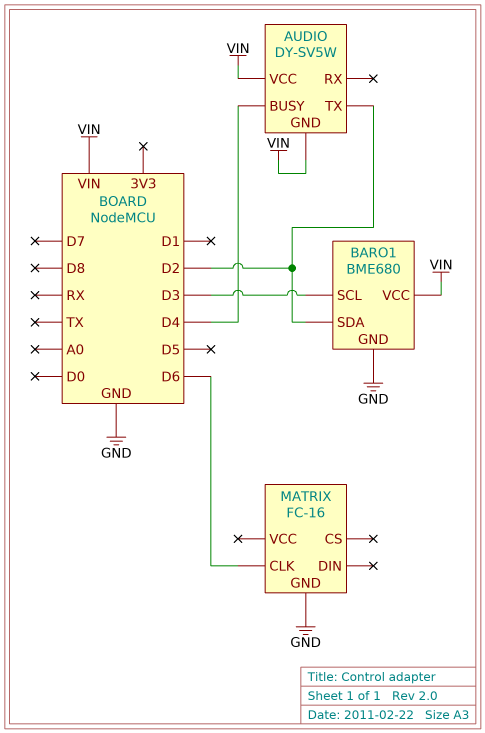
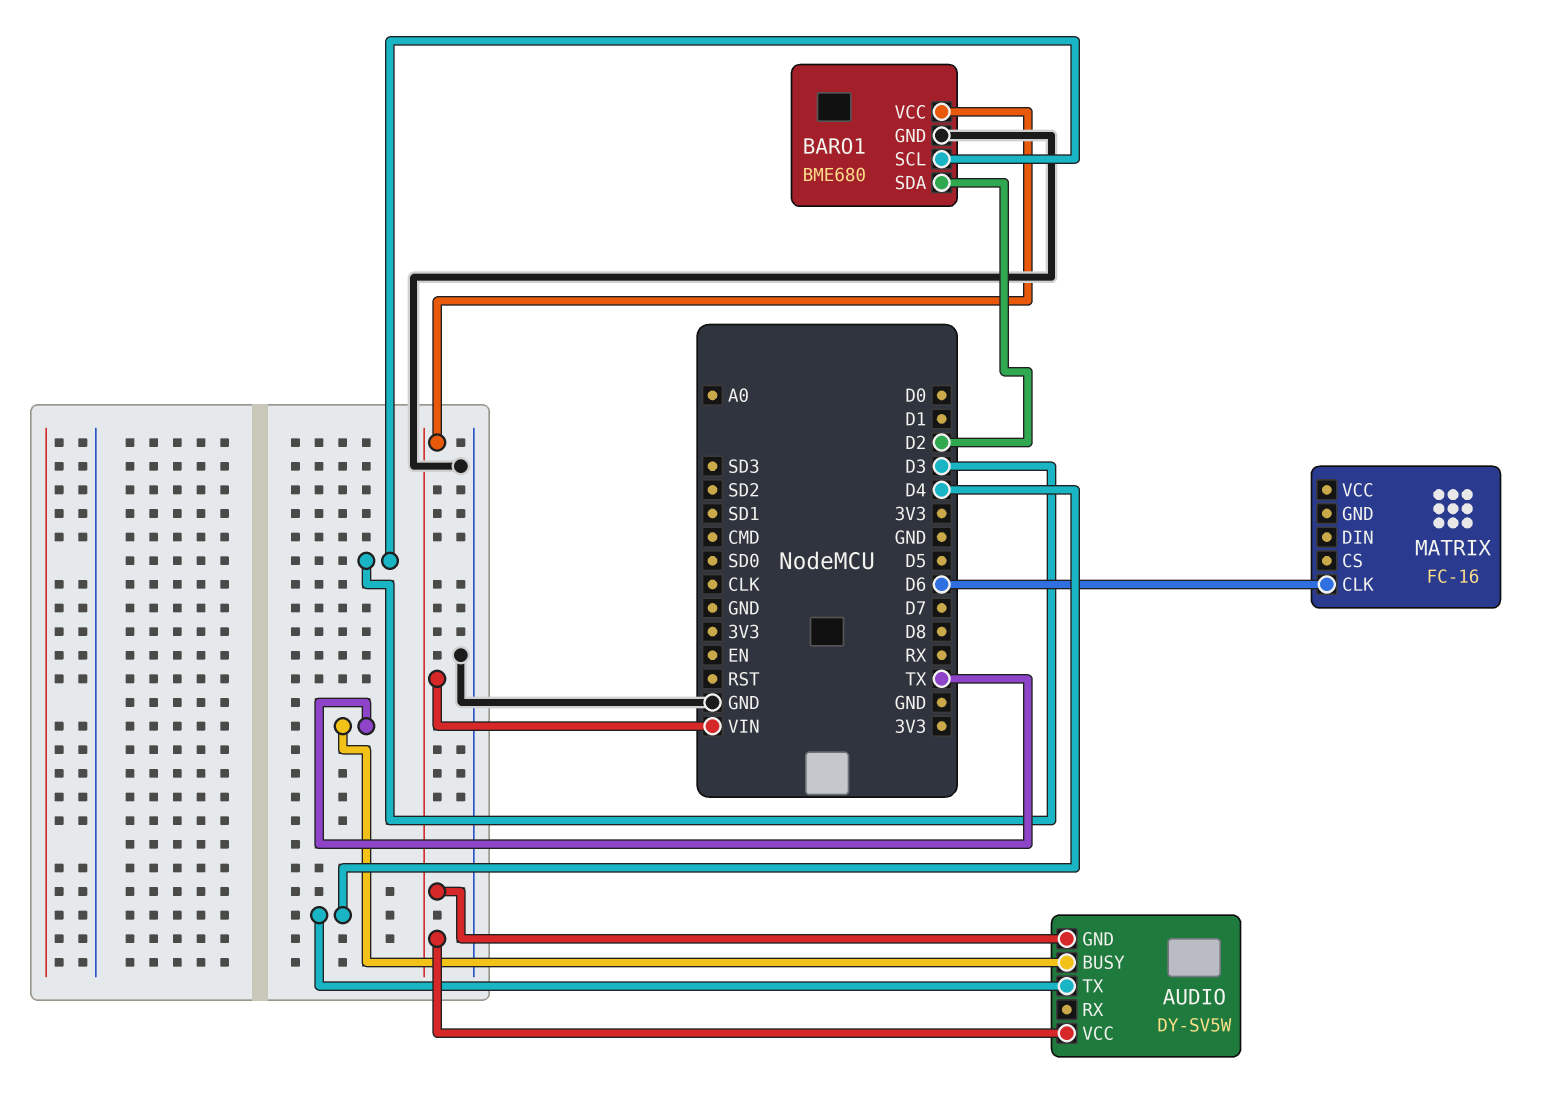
AUDIO pin BUSY: D4 -> TX
AUDIO pin TX: D2 -> D4
MATRIX pin GND: GND -> none

